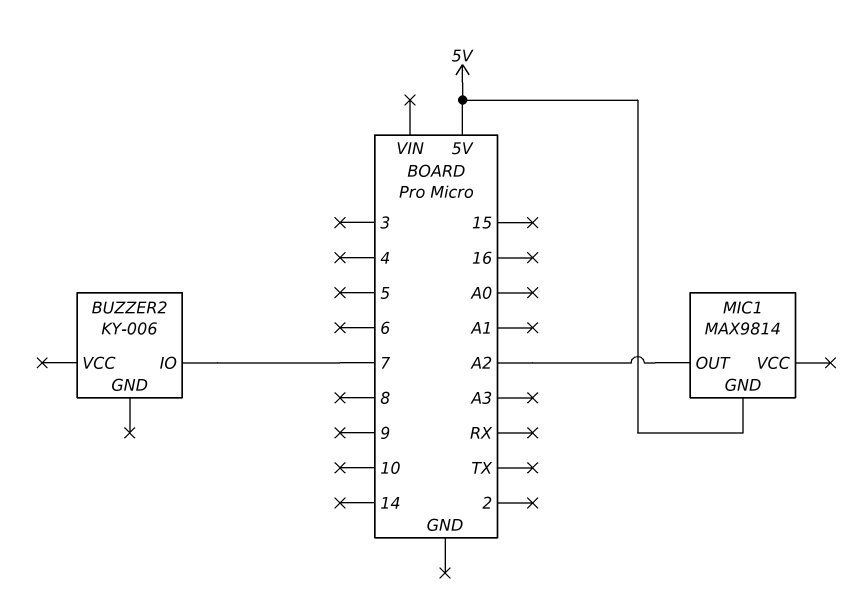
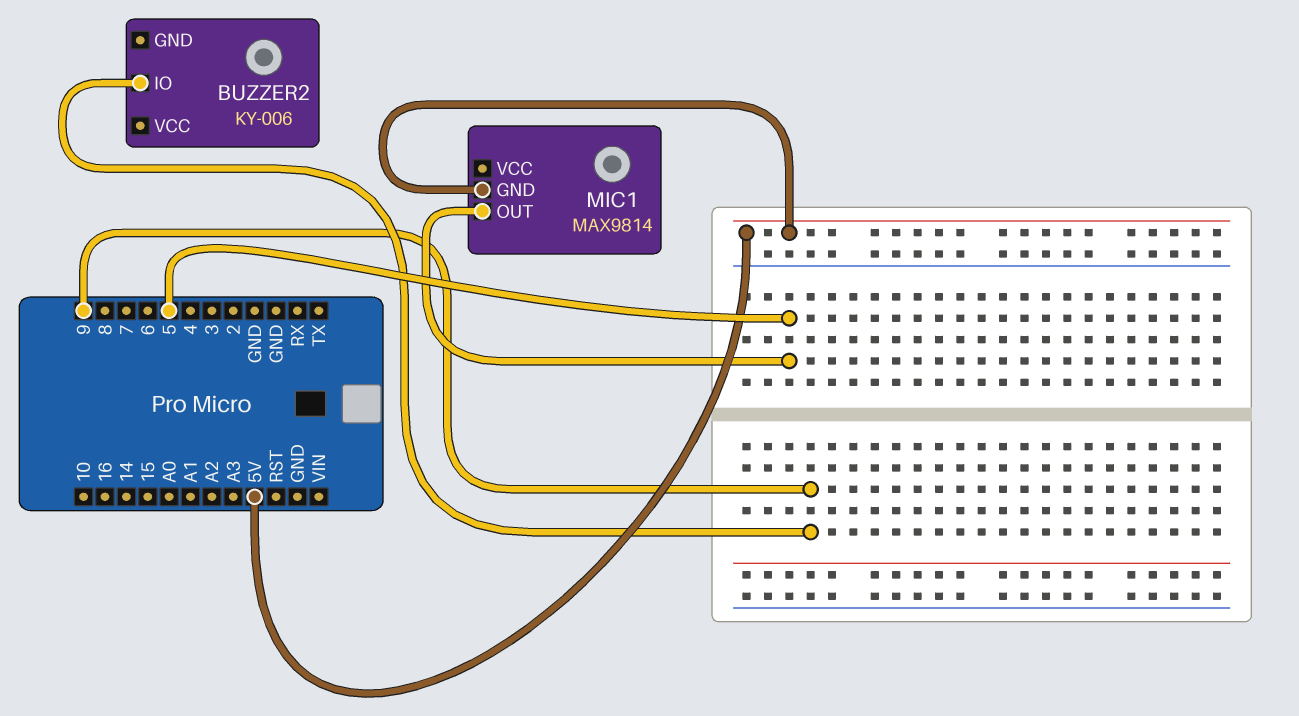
BUZZER2 pin IO: 7 -> 9
MIC1 pin OUT: A2 -> 5

